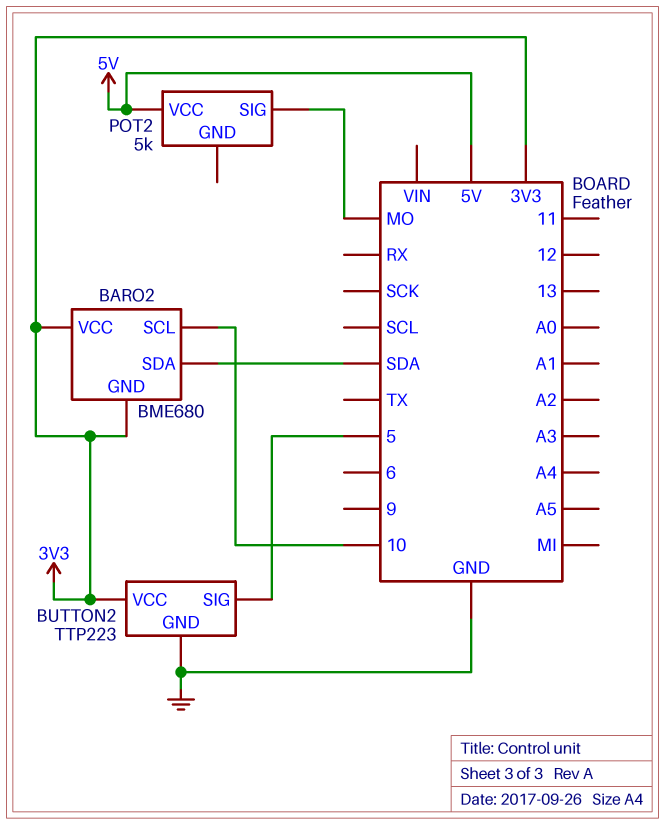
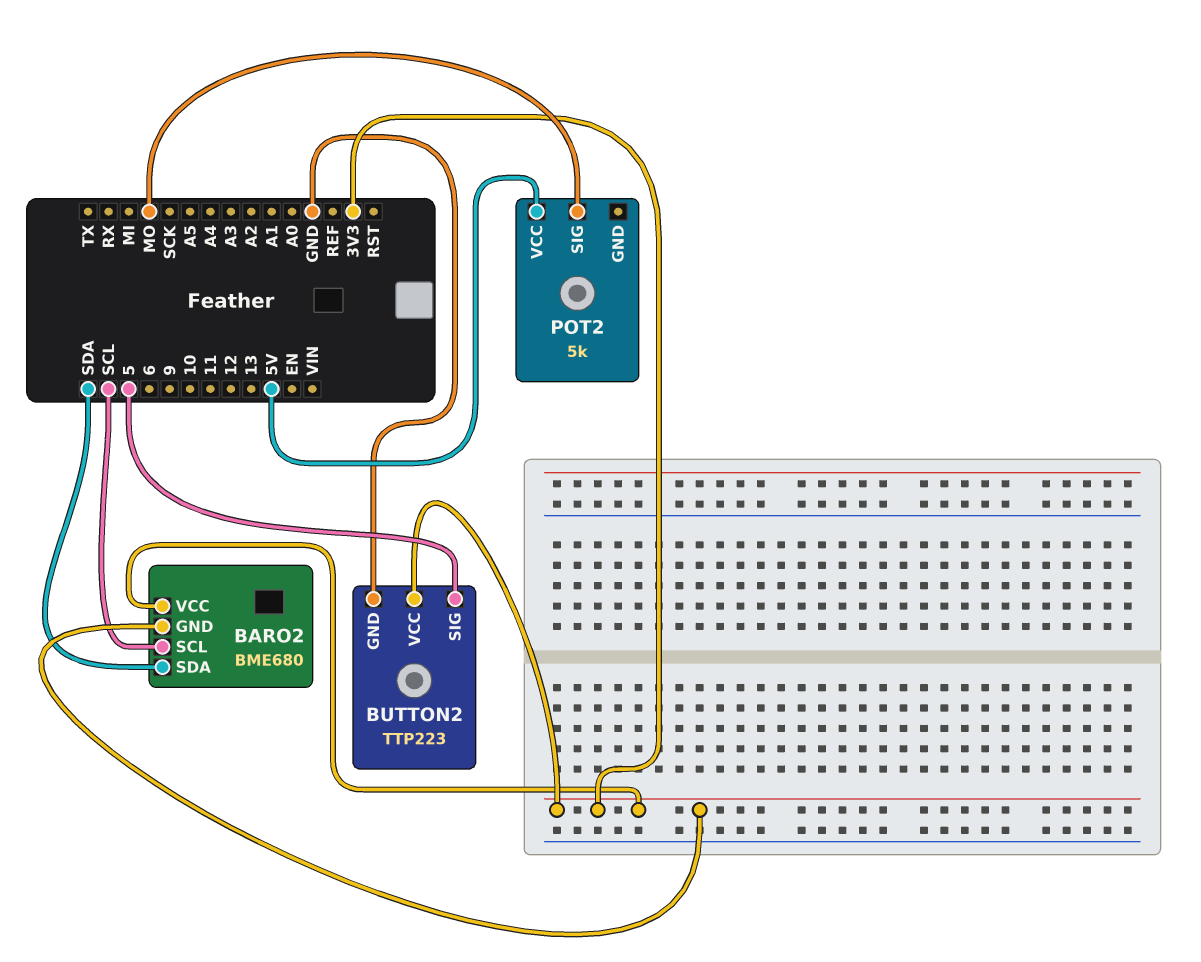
BARO2 pin SCL: 10 -> SCL

